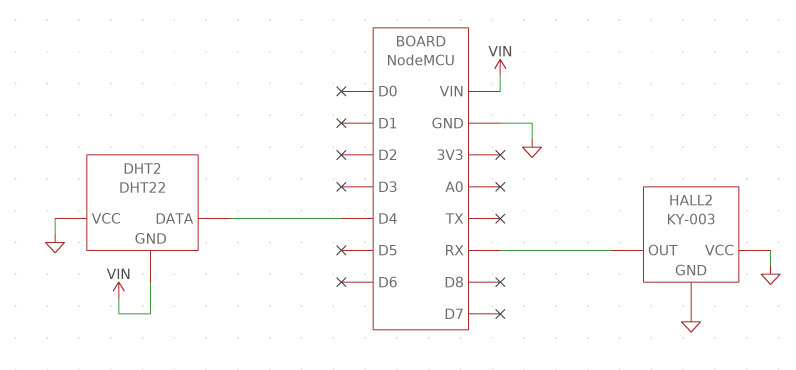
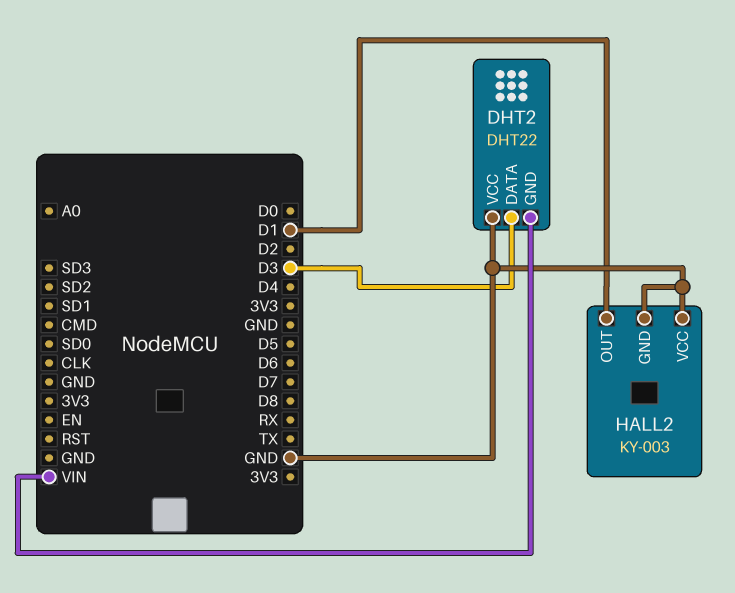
DHT2 pin DATA: D4 -> D3
HALL2 pin OUT: RX -> D1

